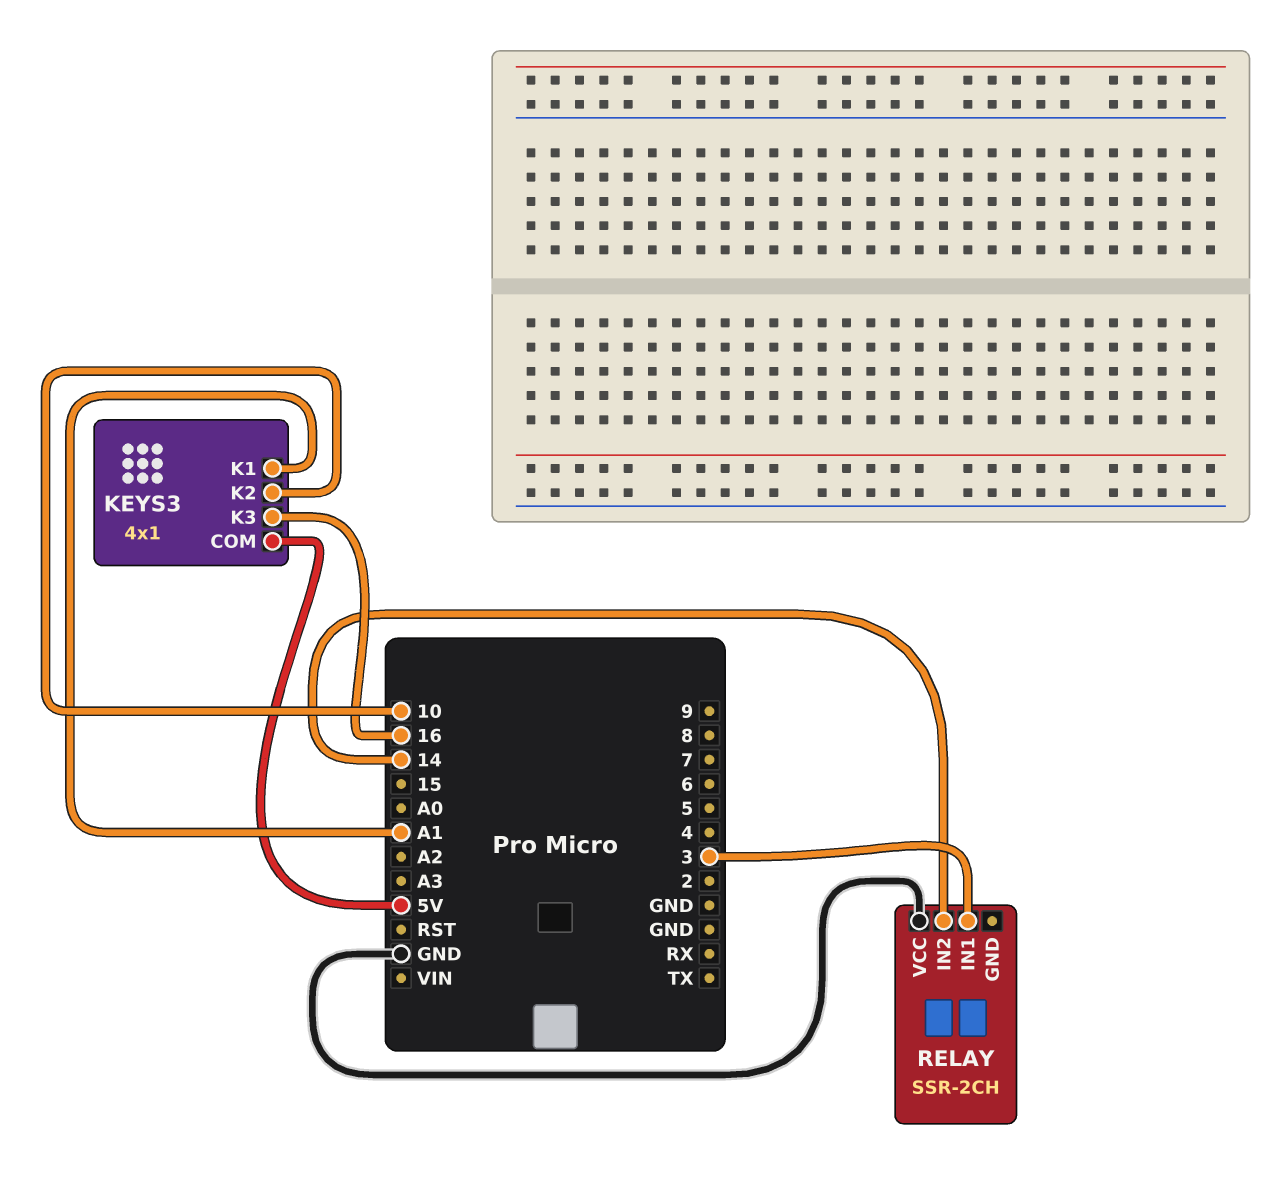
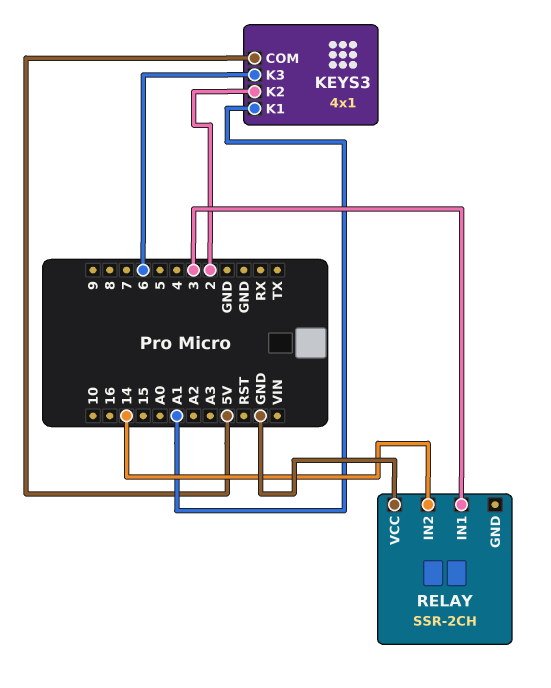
KEYS3 pin K2: 10 -> 2
KEYS3 pin K3: 16 -> 6

